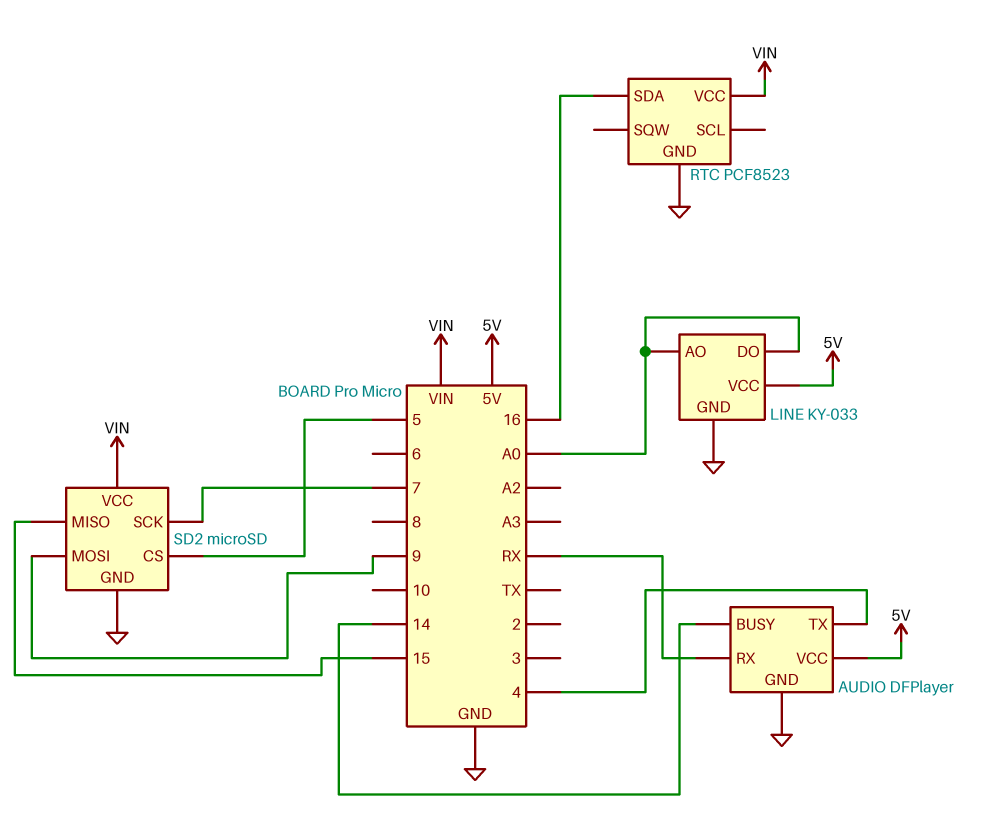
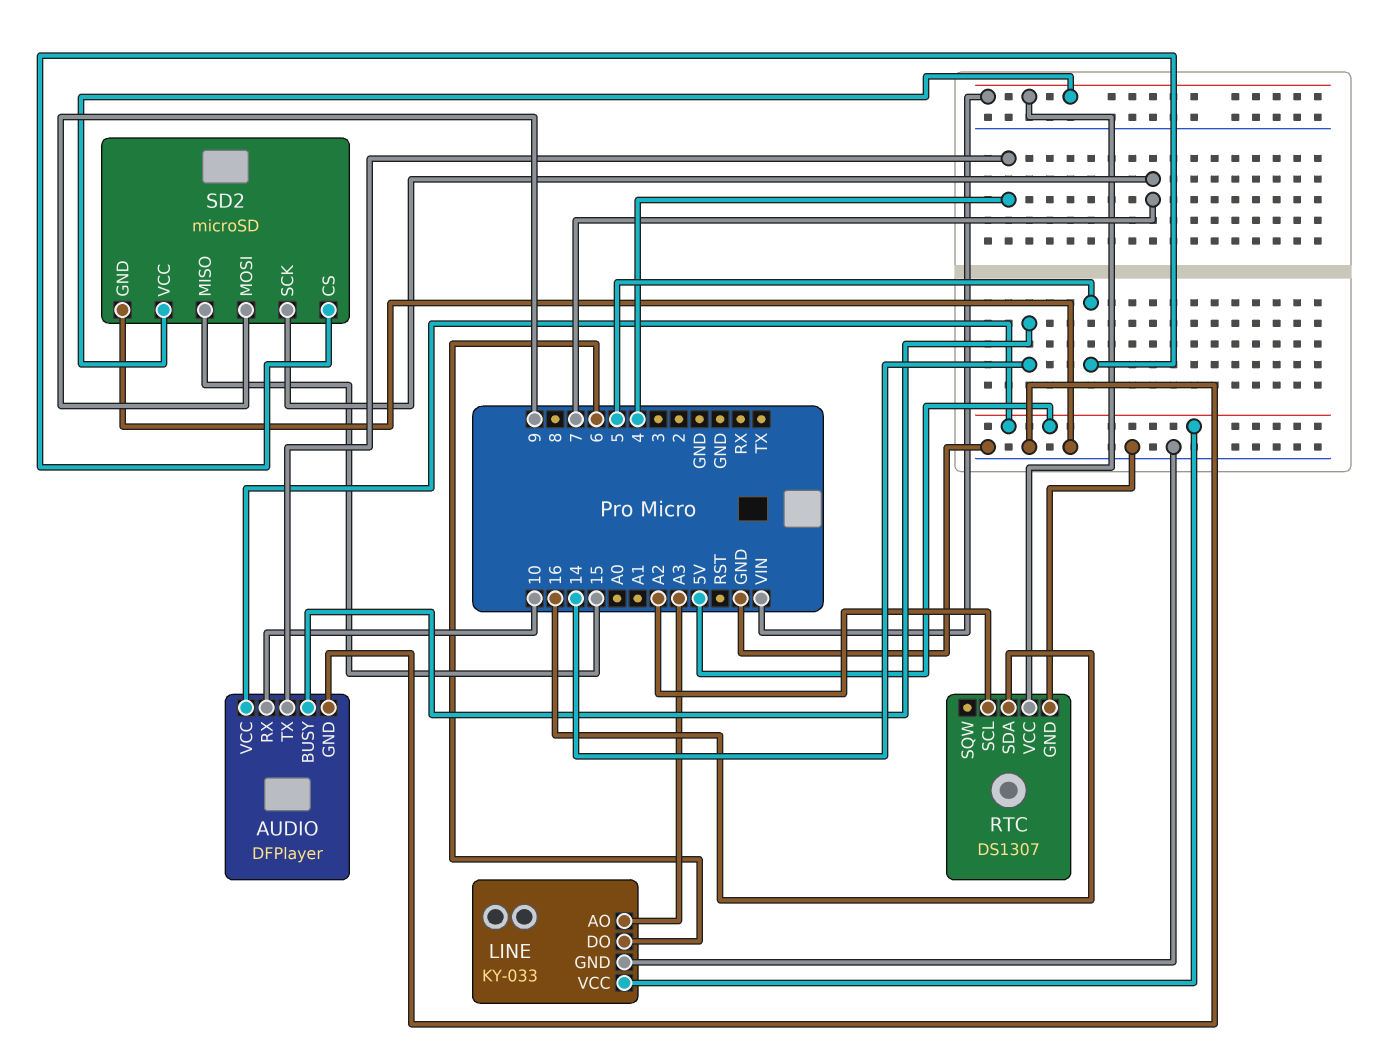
AUDIO pin RX: RX -> 10
LINE pin AO: A0 -> A3
LINE pin DO: A0 -> 6
RTC: PCF8523 -> DS1307
RTC pin SCL: none -> A2

